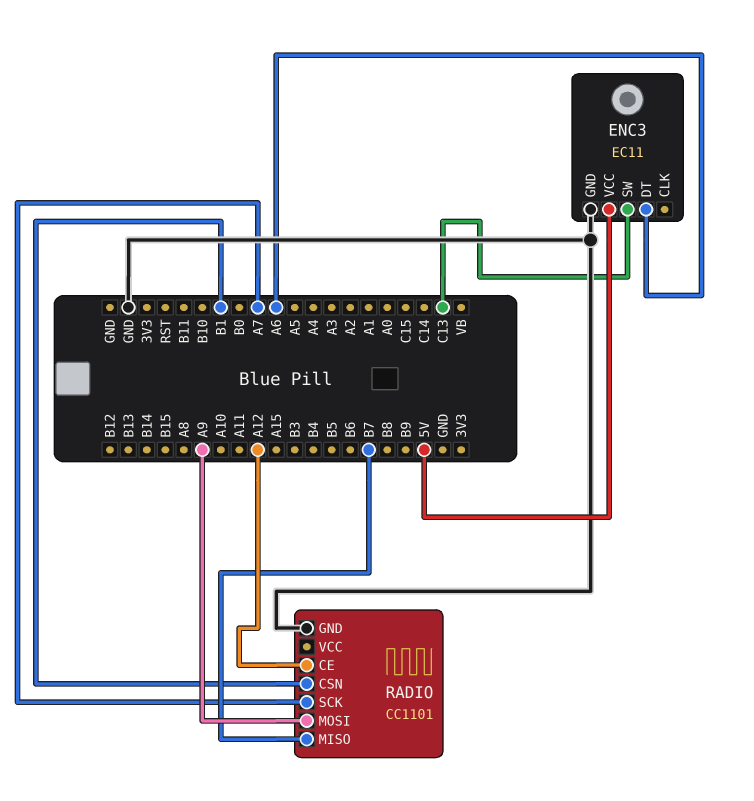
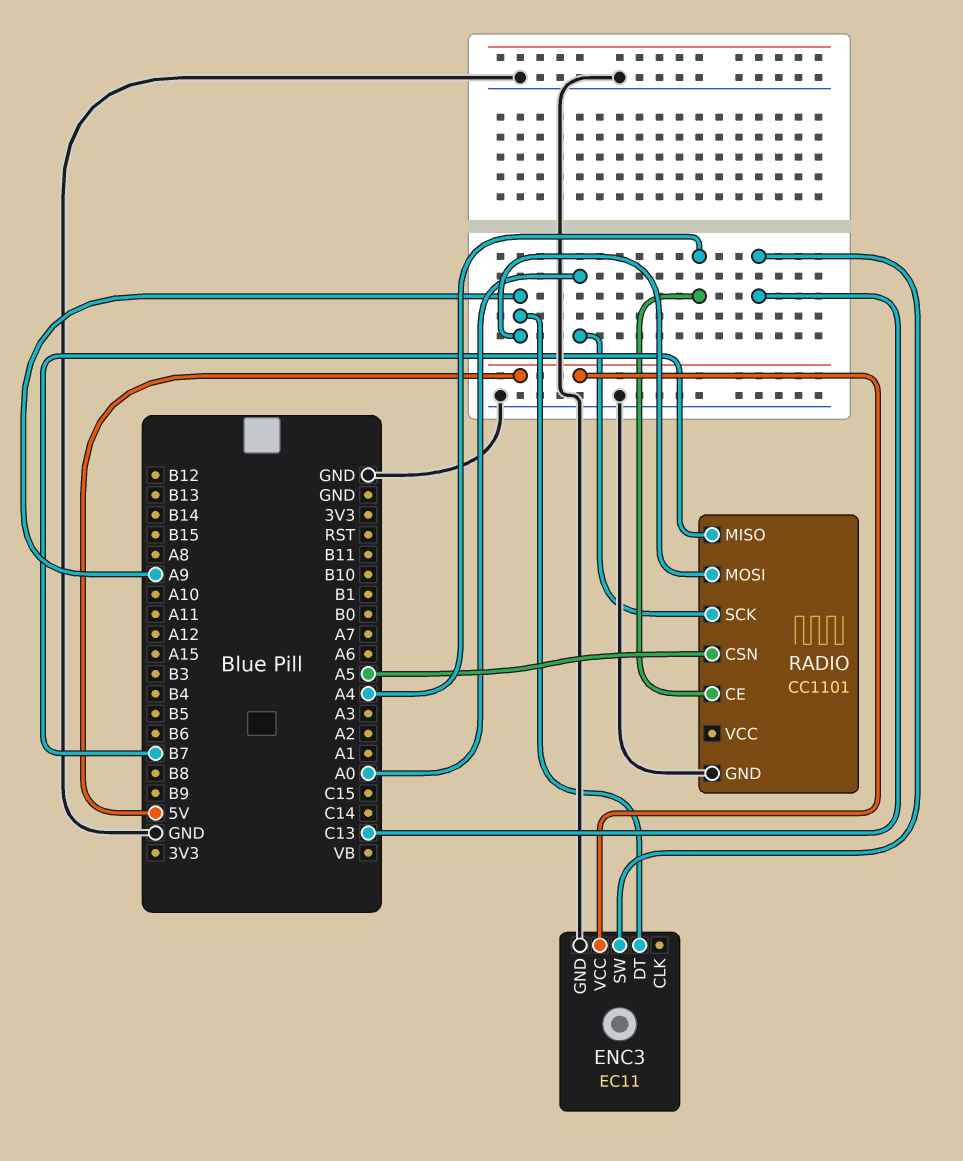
ENC3 pin DT: A6 -> A9
RADIO pin CE: A12 -> A4
RADIO pin CSN: B1 -> A5
RADIO pin SCK: A7 -> A0

